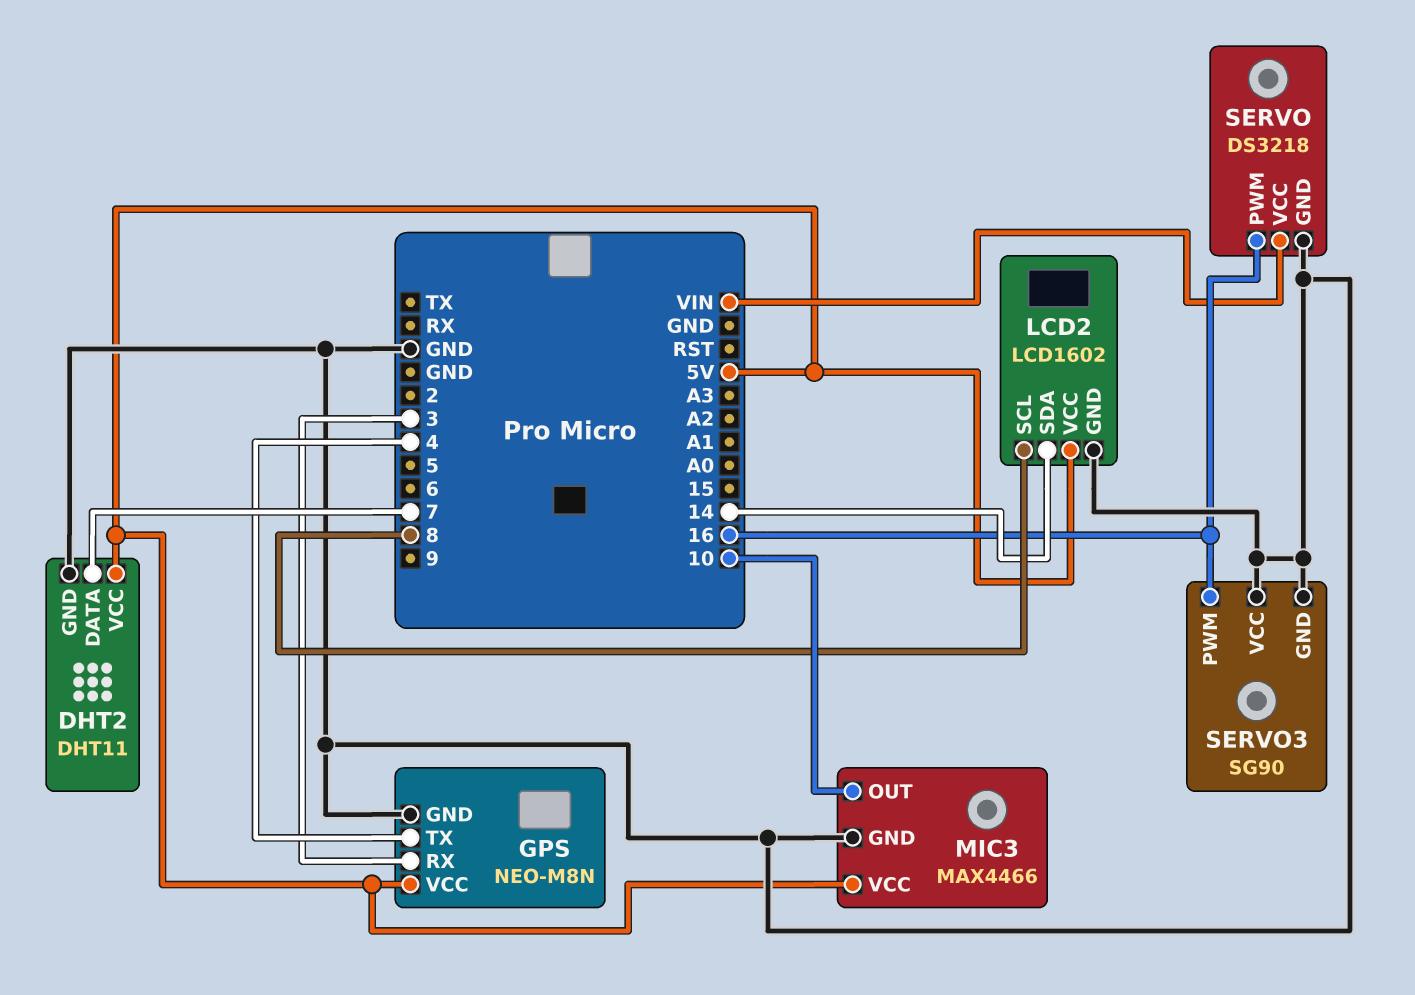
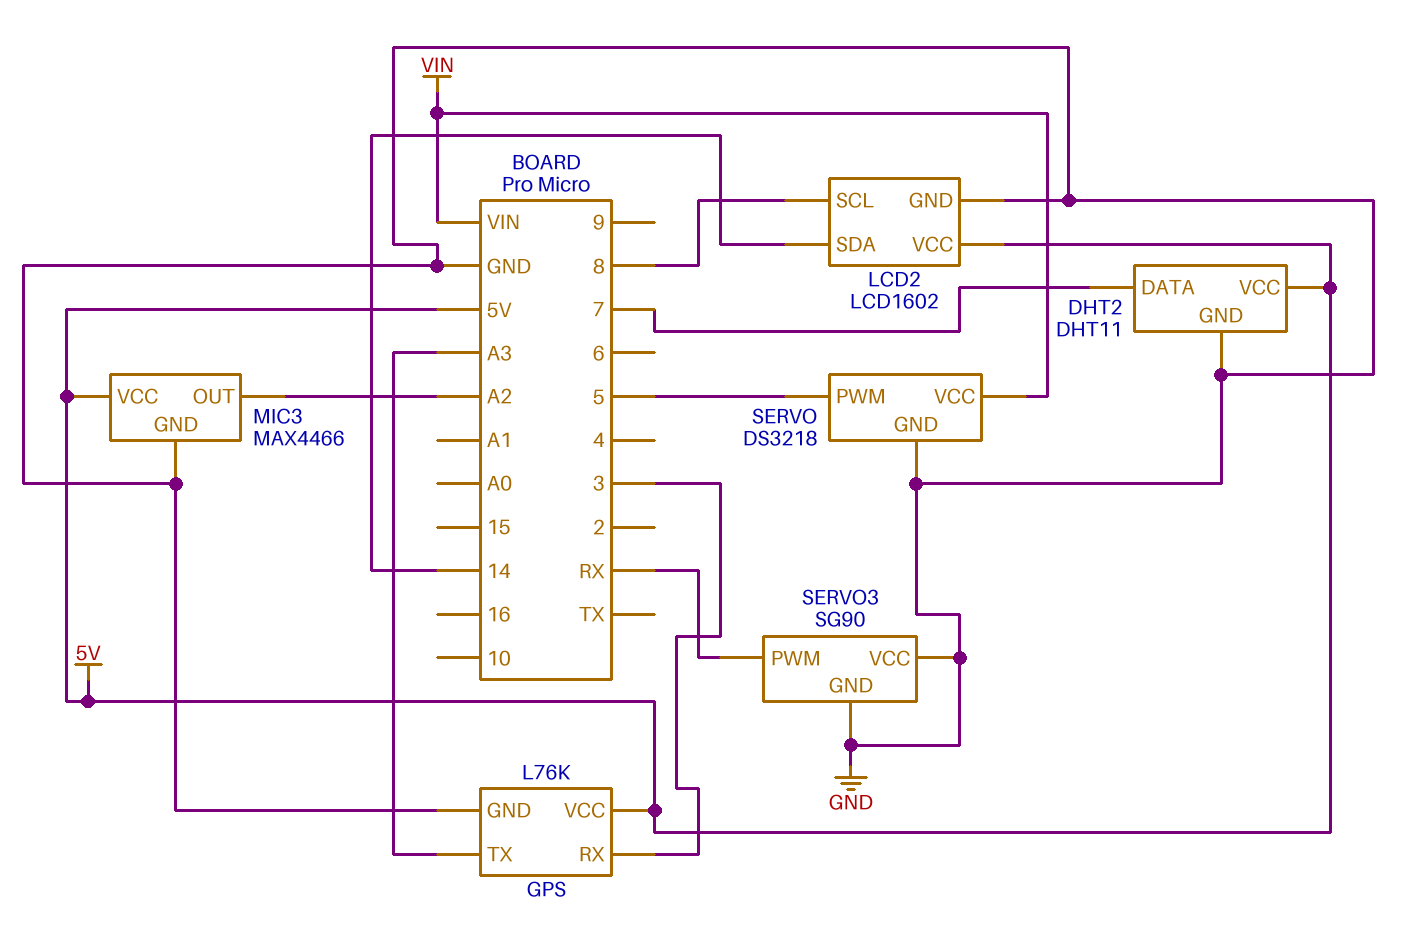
GPS: NEO-M8N -> L76K
GPS pin TX: 4 -> A3
MIC3 pin OUT: 10 -> A2
SERVO pin PWM: 16 -> 5
SERVO3 pin PWM: 16 -> RX

